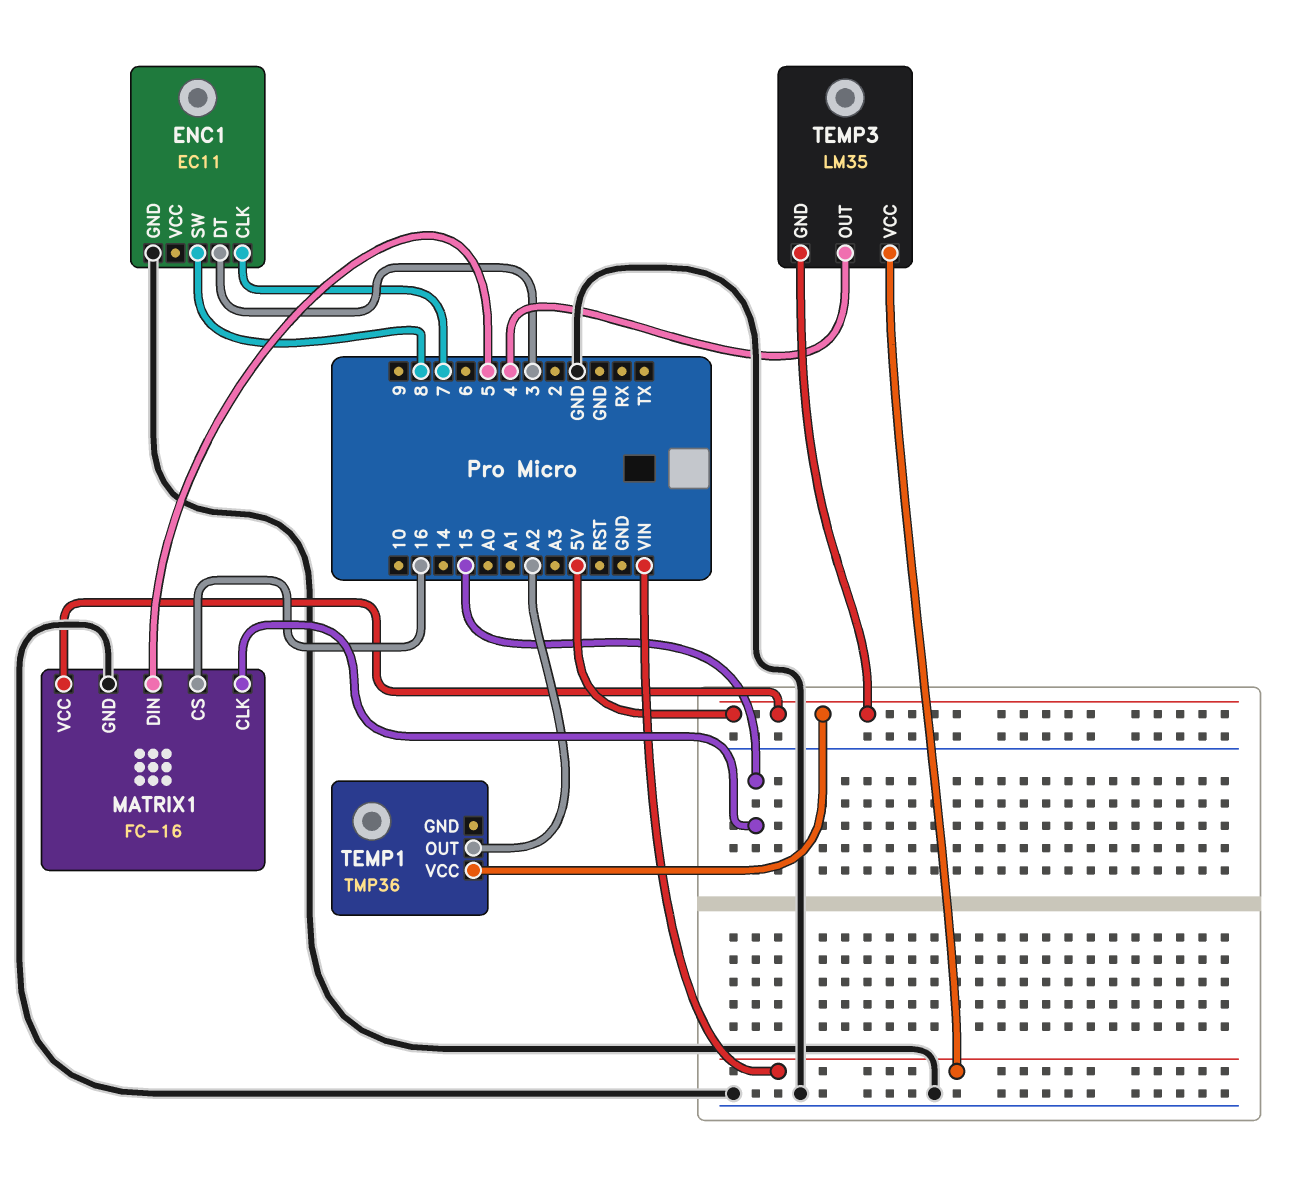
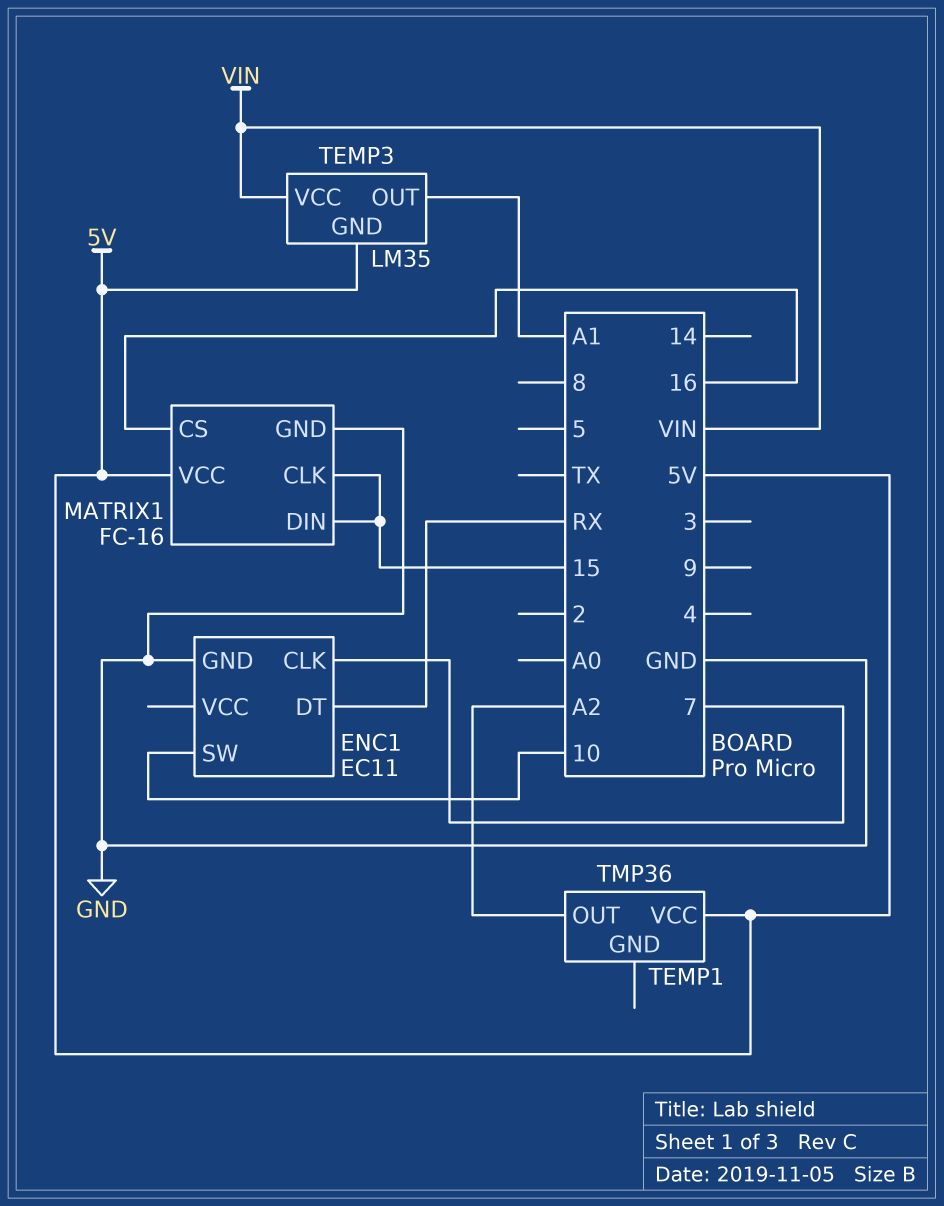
ENC1 pin DT: 3 -> RX
ENC1 pin SW: 8 -> 10
MATRIX1 pin DIN: 5 -> 15
TEMP3 pin OUT: 4 -> A1

